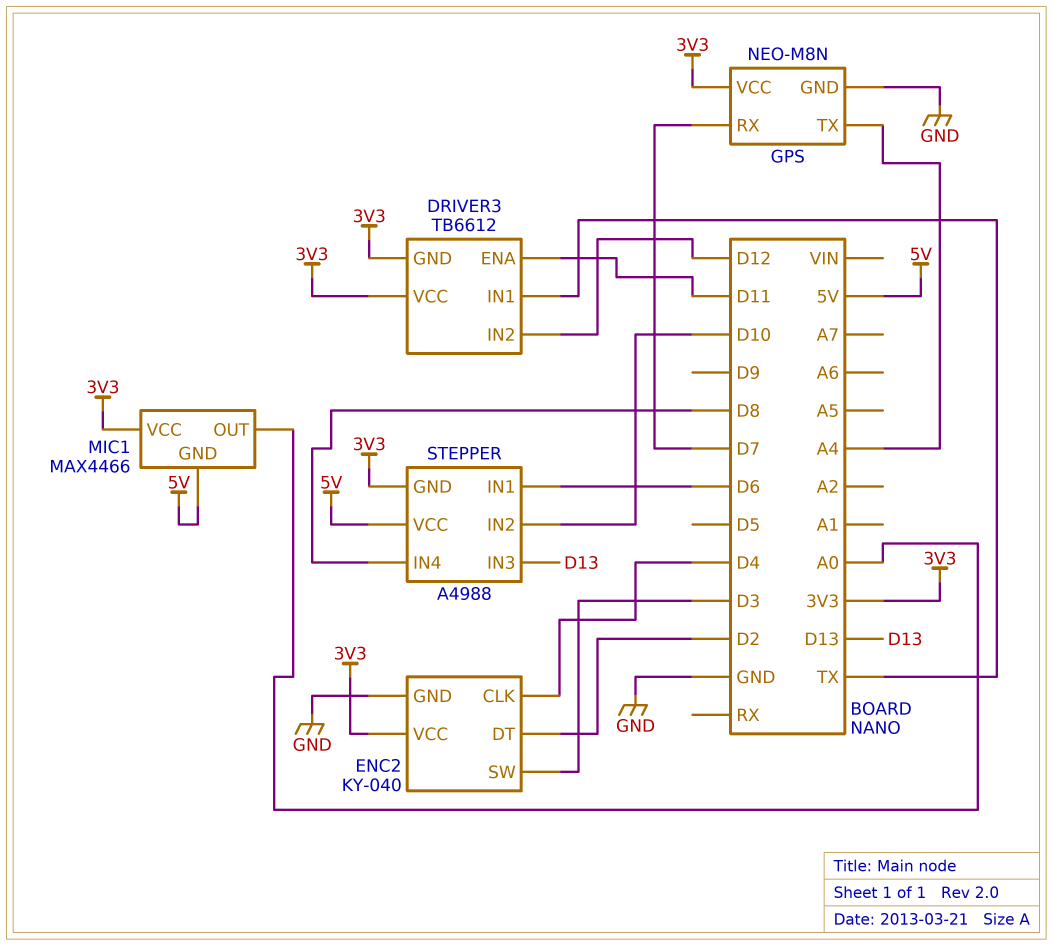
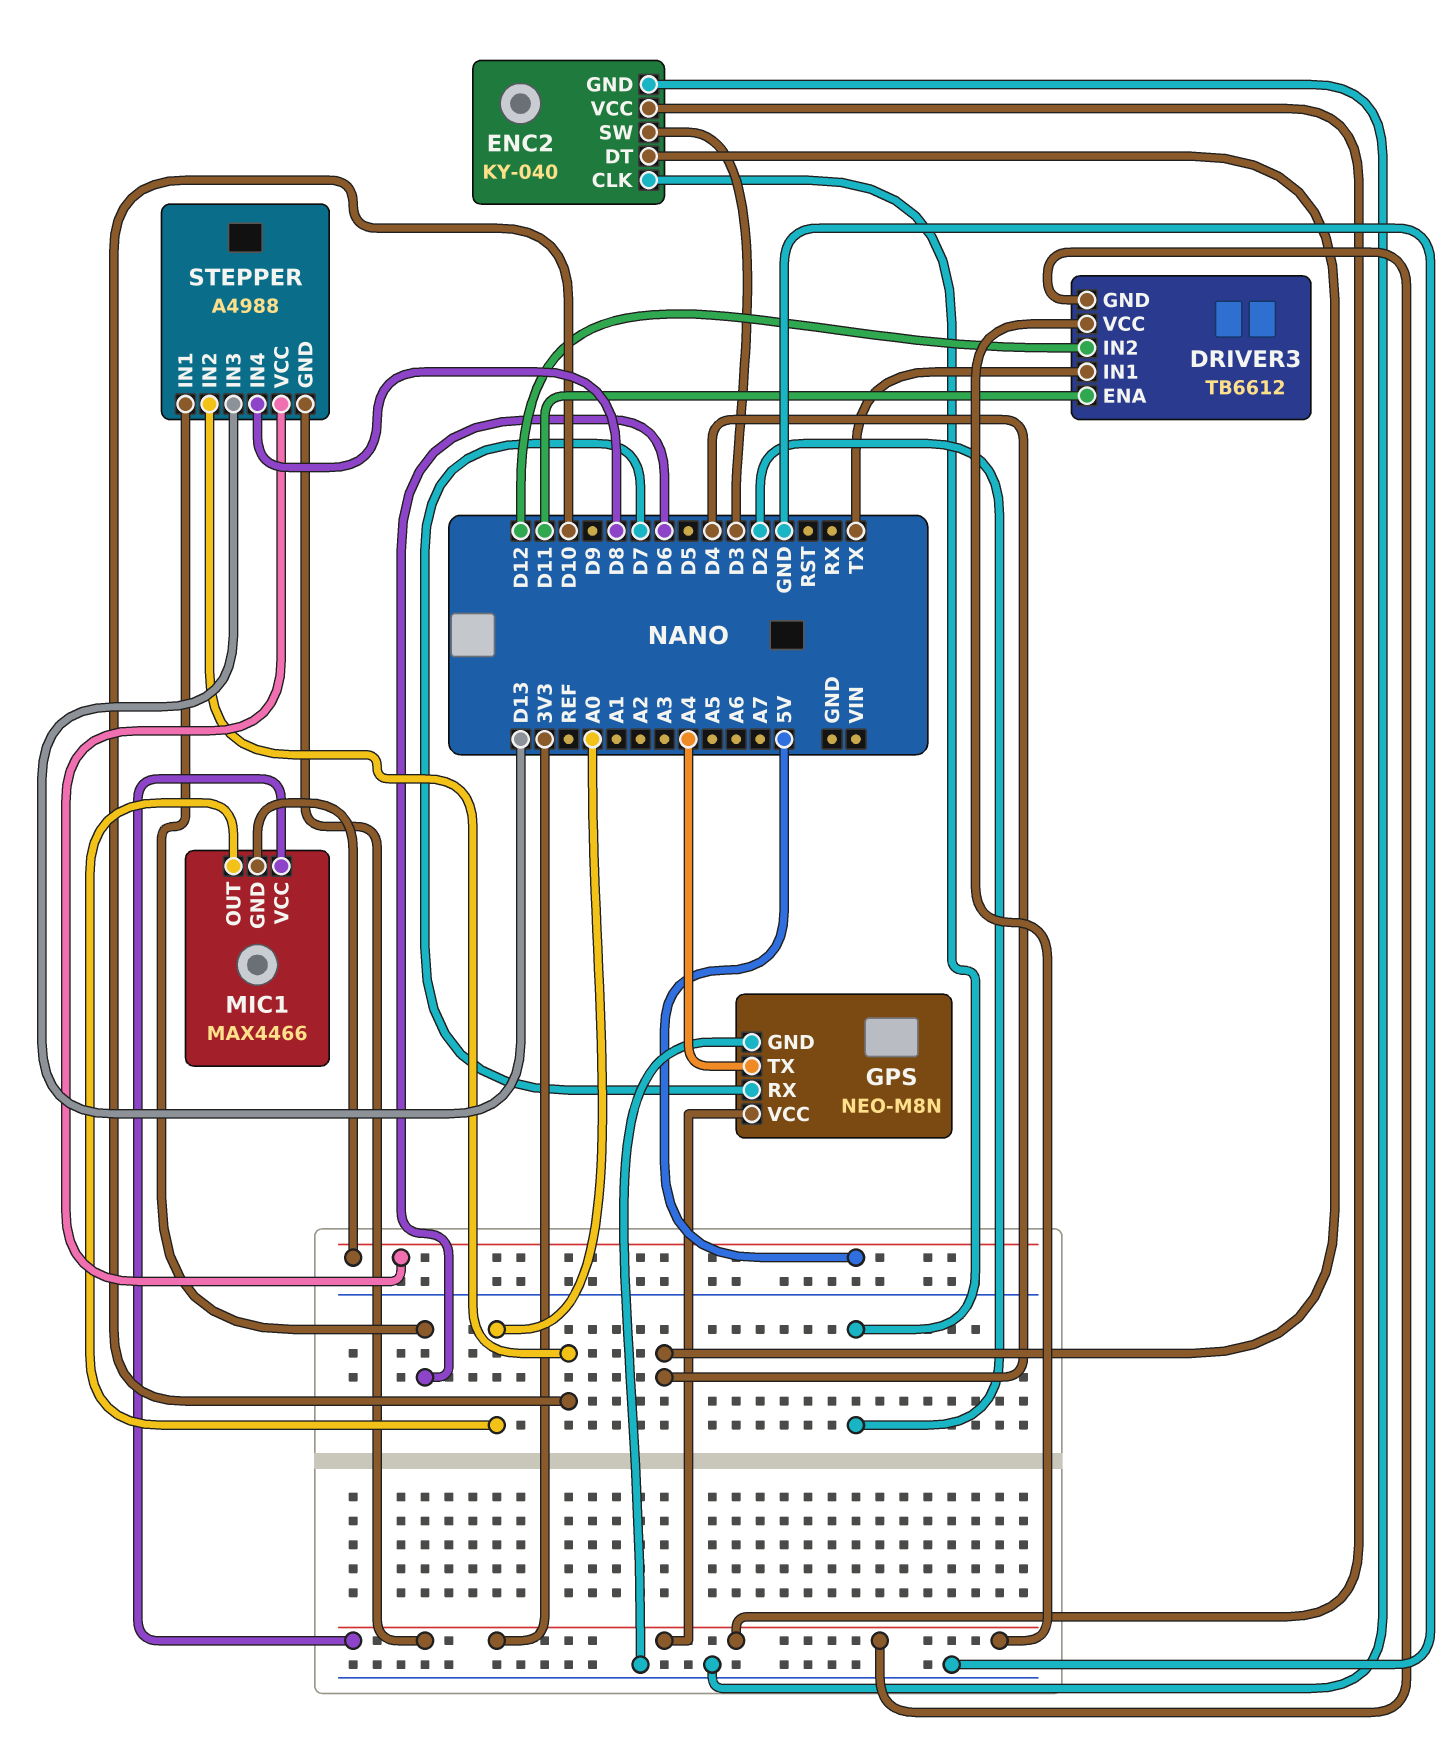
ENC2 pin CLK: D4 -> D2
ENC2 pin DT: D2 -> D4

